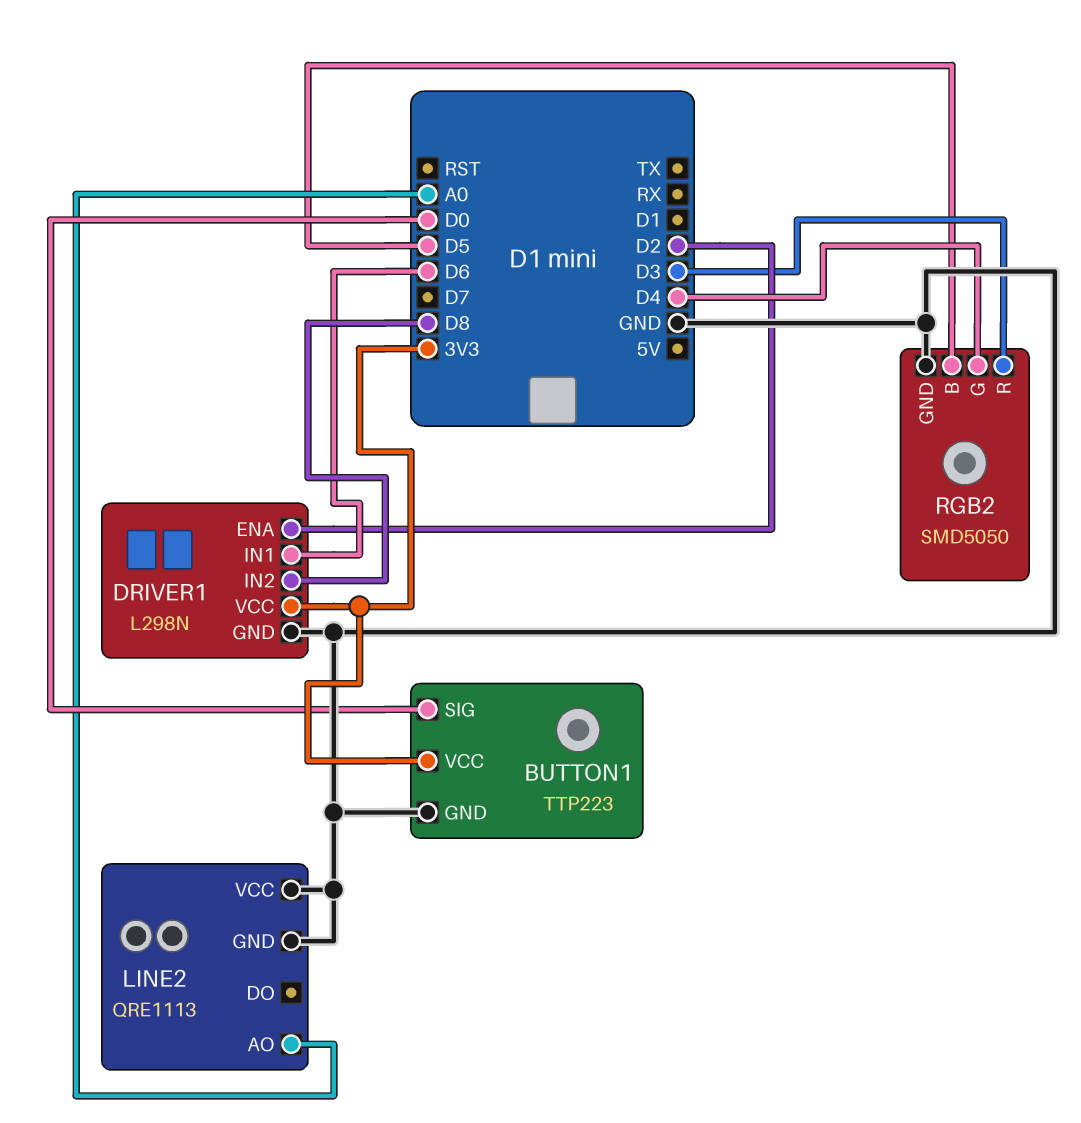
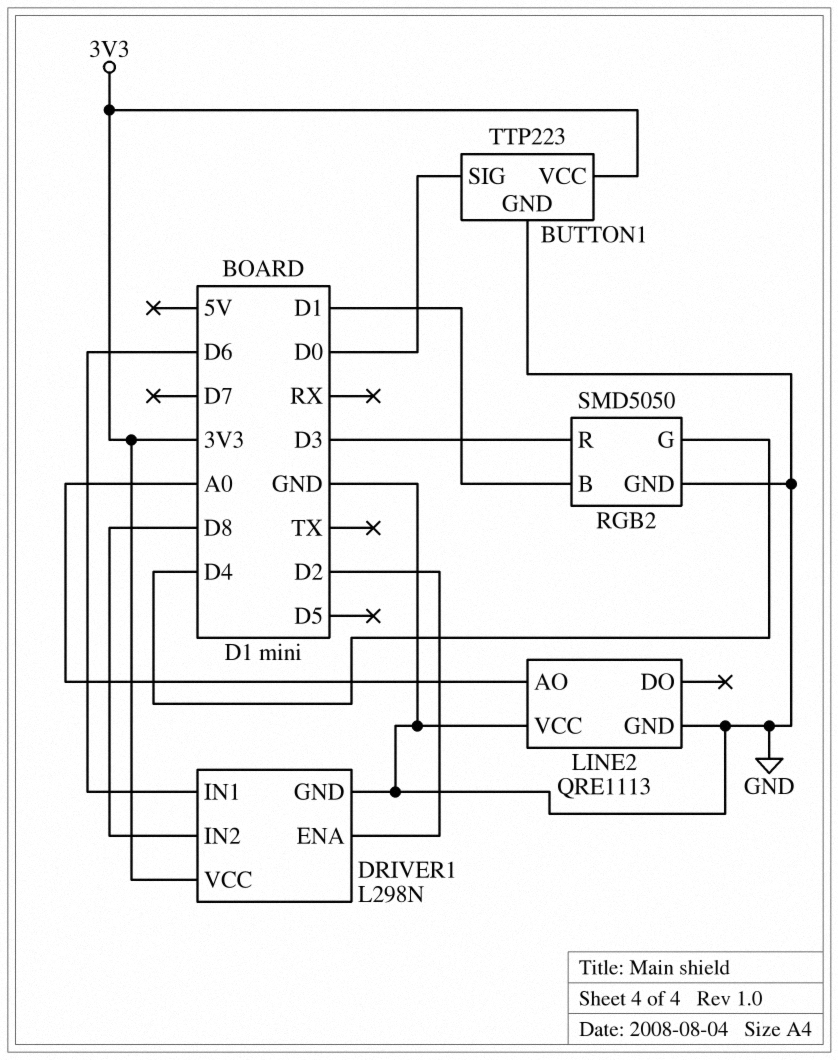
RGB2 pin B: D5 -> D1

